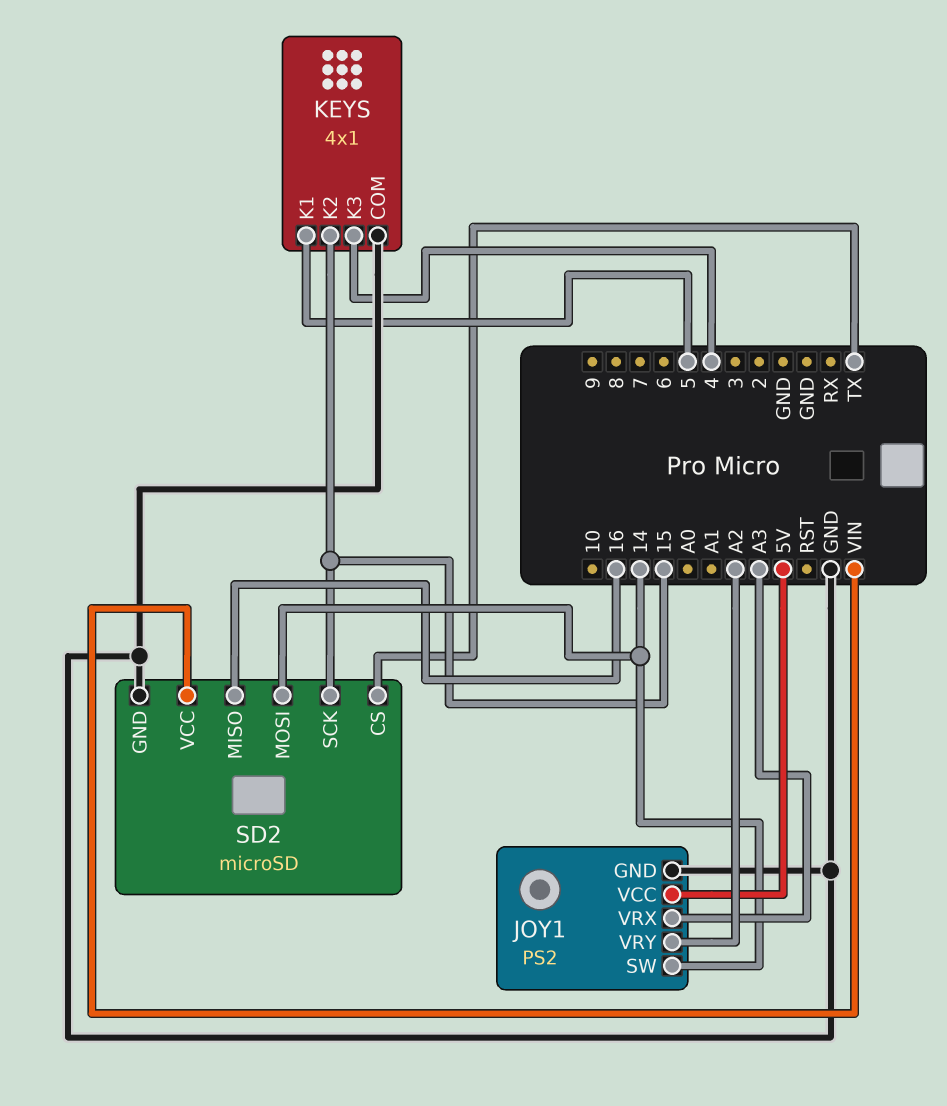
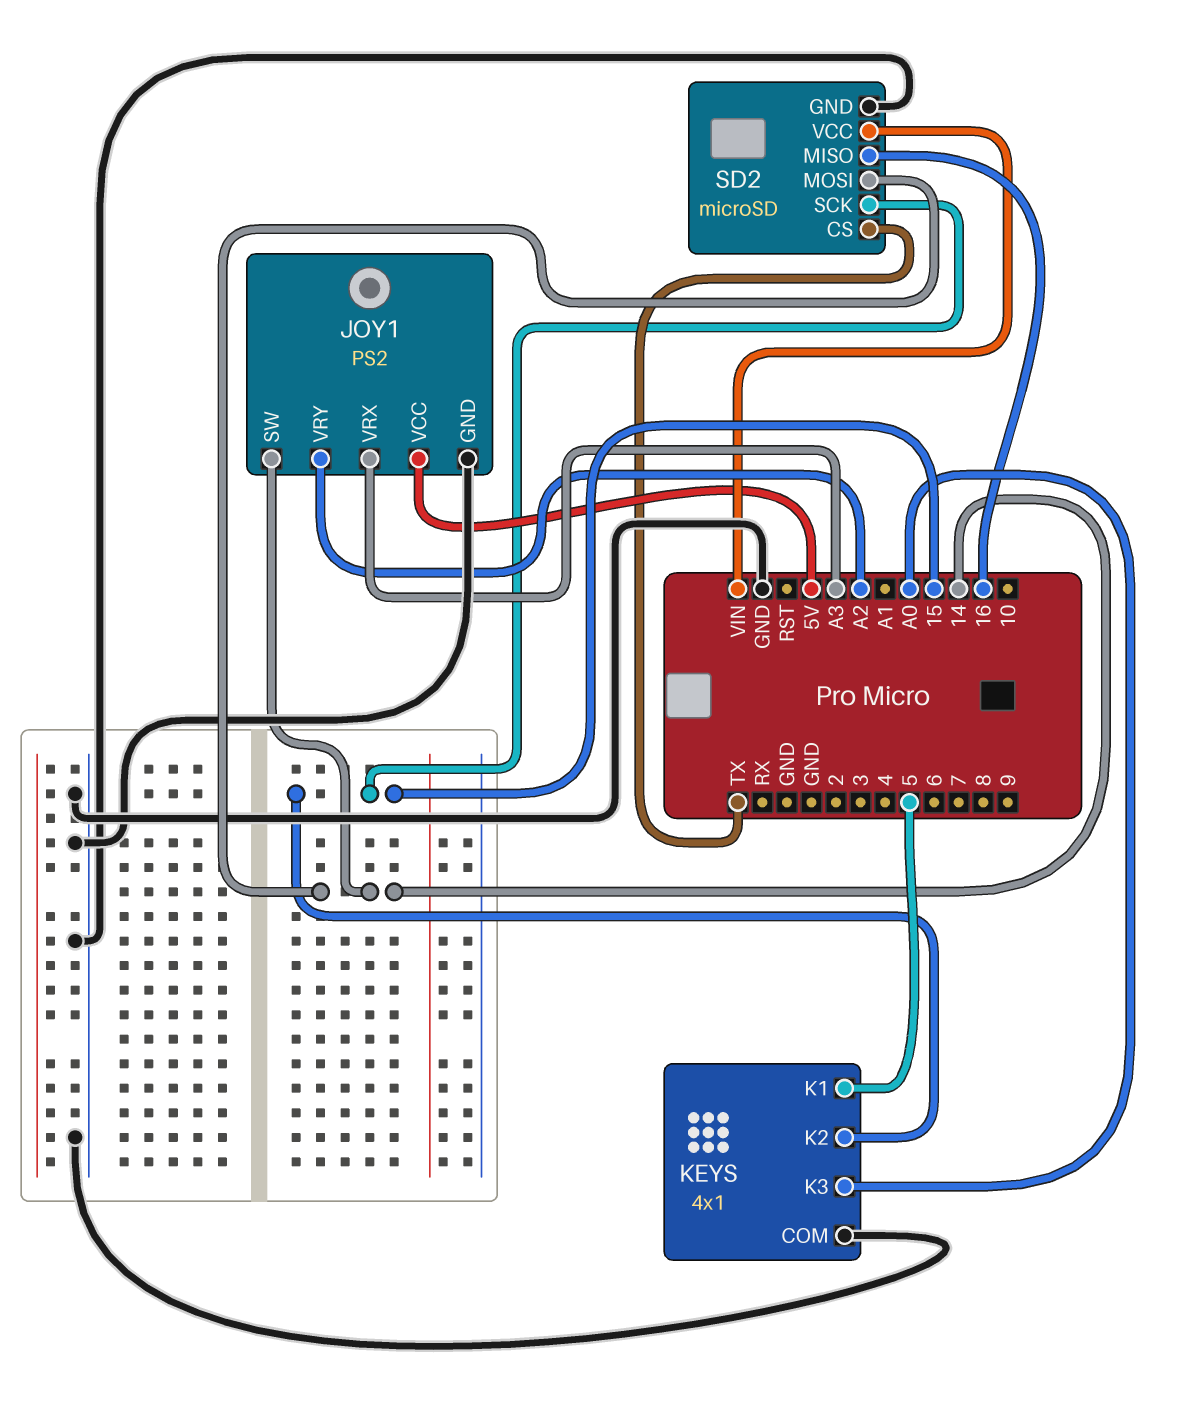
KEYS pin K3: 4 -> A0

